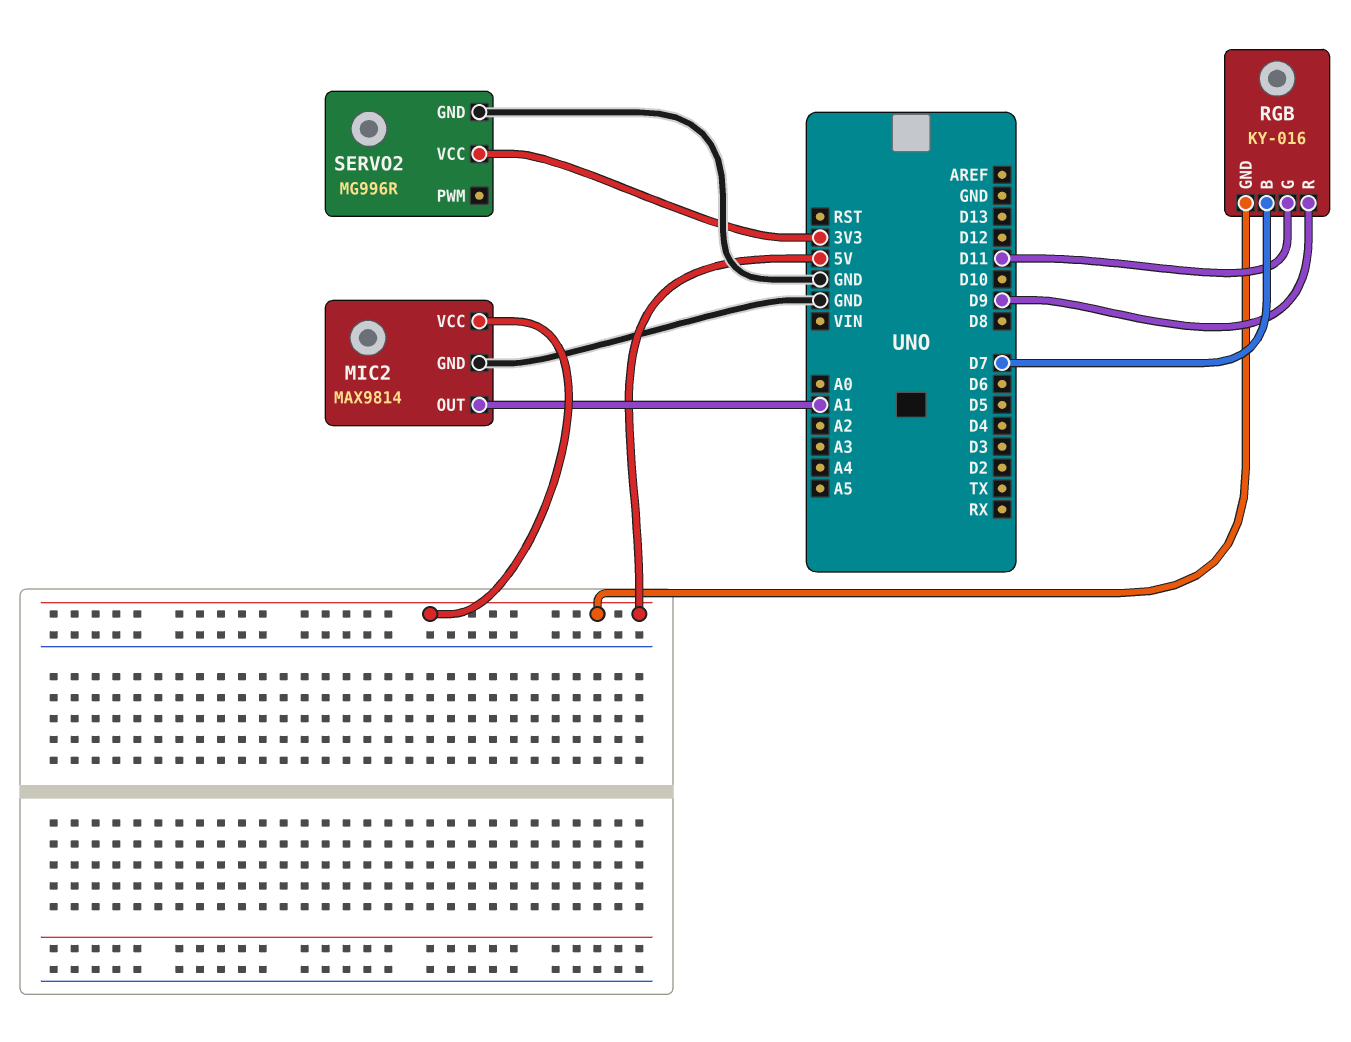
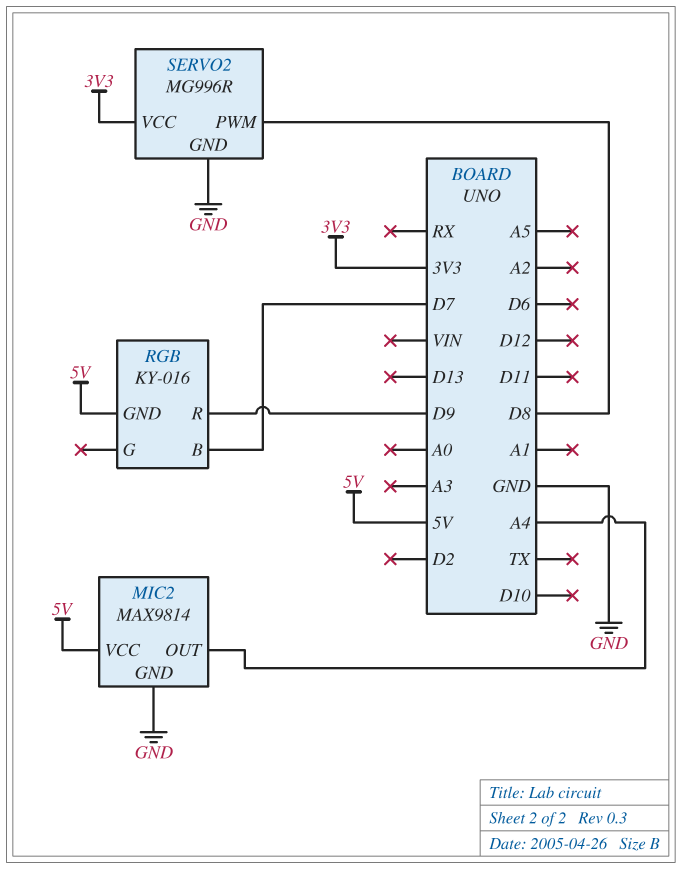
MIC2 pin OUT: A1 -> A4
RGB pin G: D11 -> none
SERVO2 pin PWM: none -> D8

